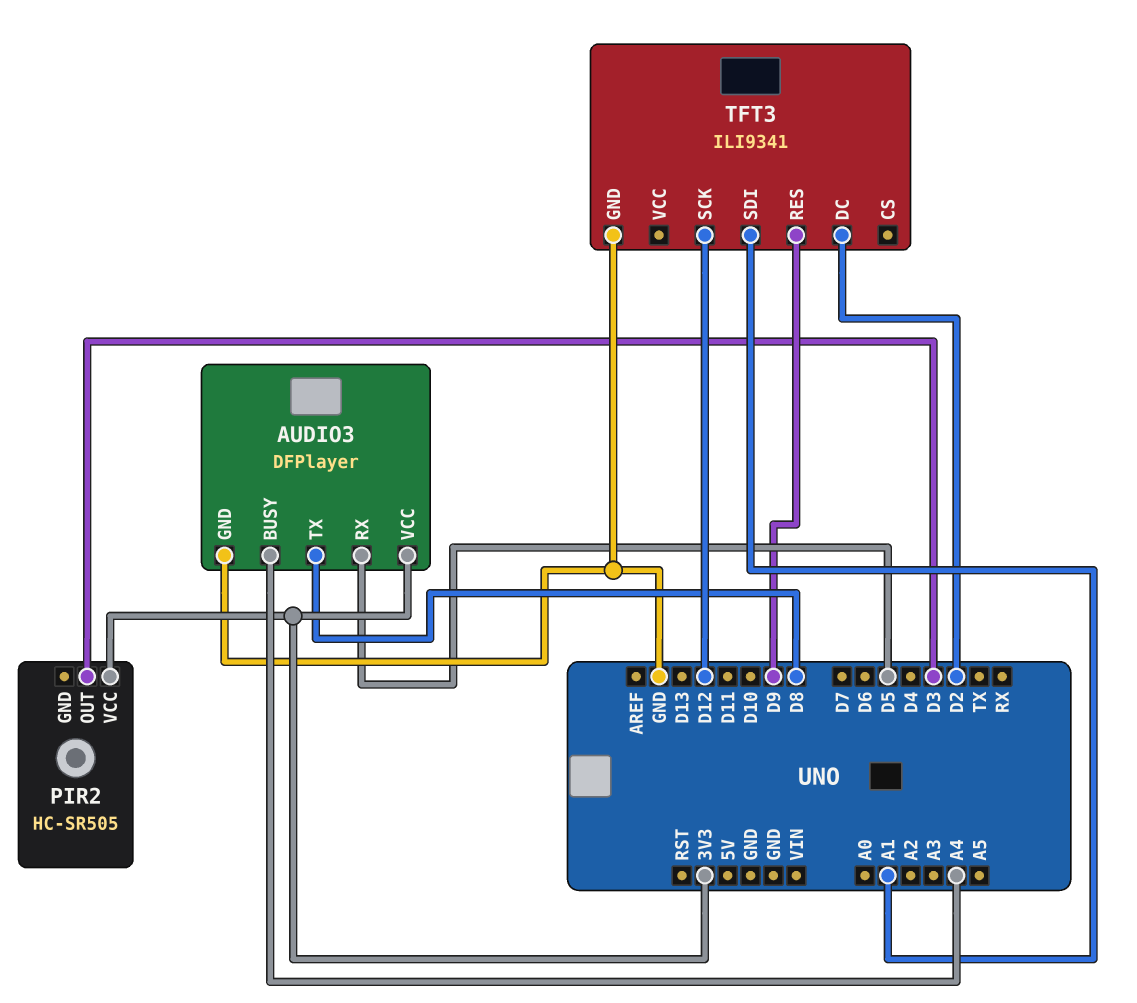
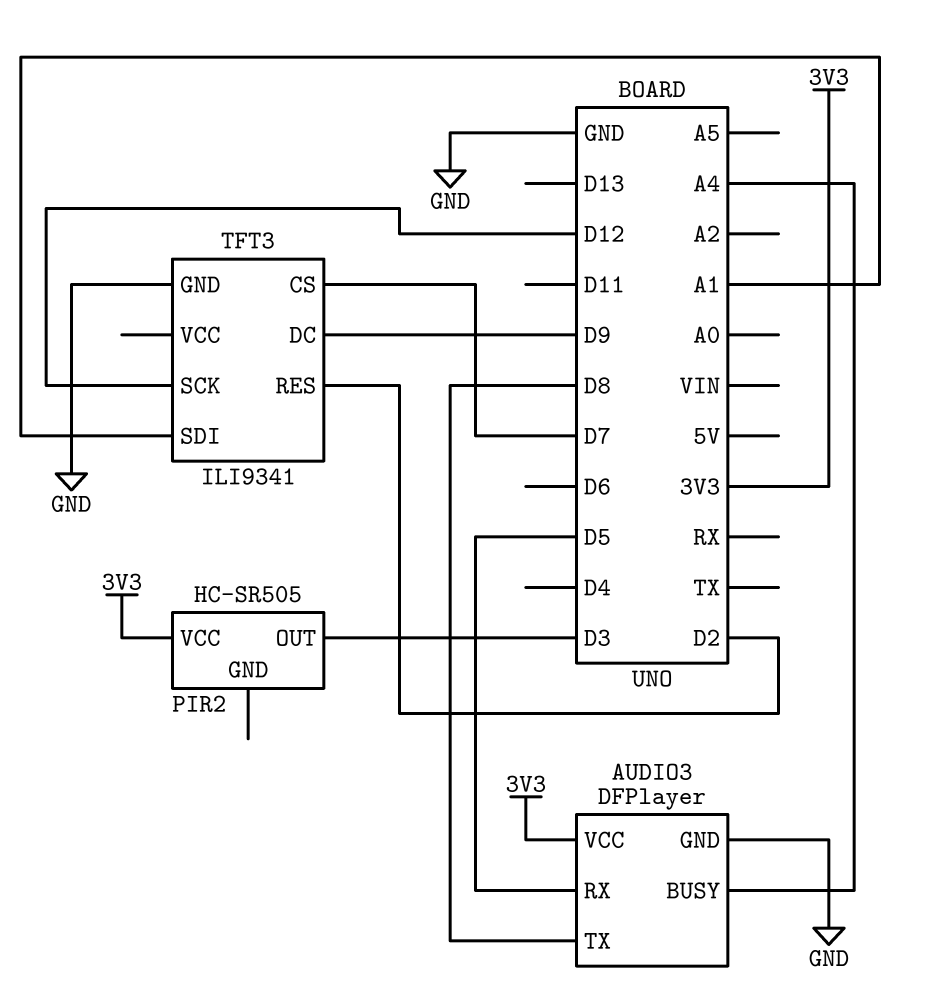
TFT3 pin CS: none -> D7
TFT3 pin DC: D2 -> D9
TFT3 pin RES: D9 -> D2

